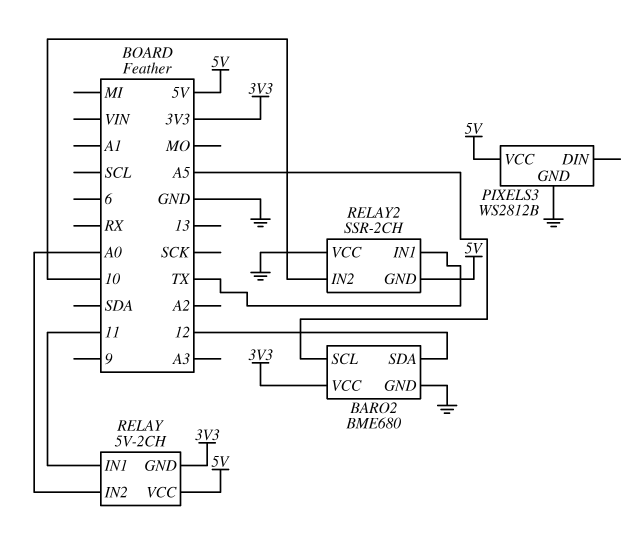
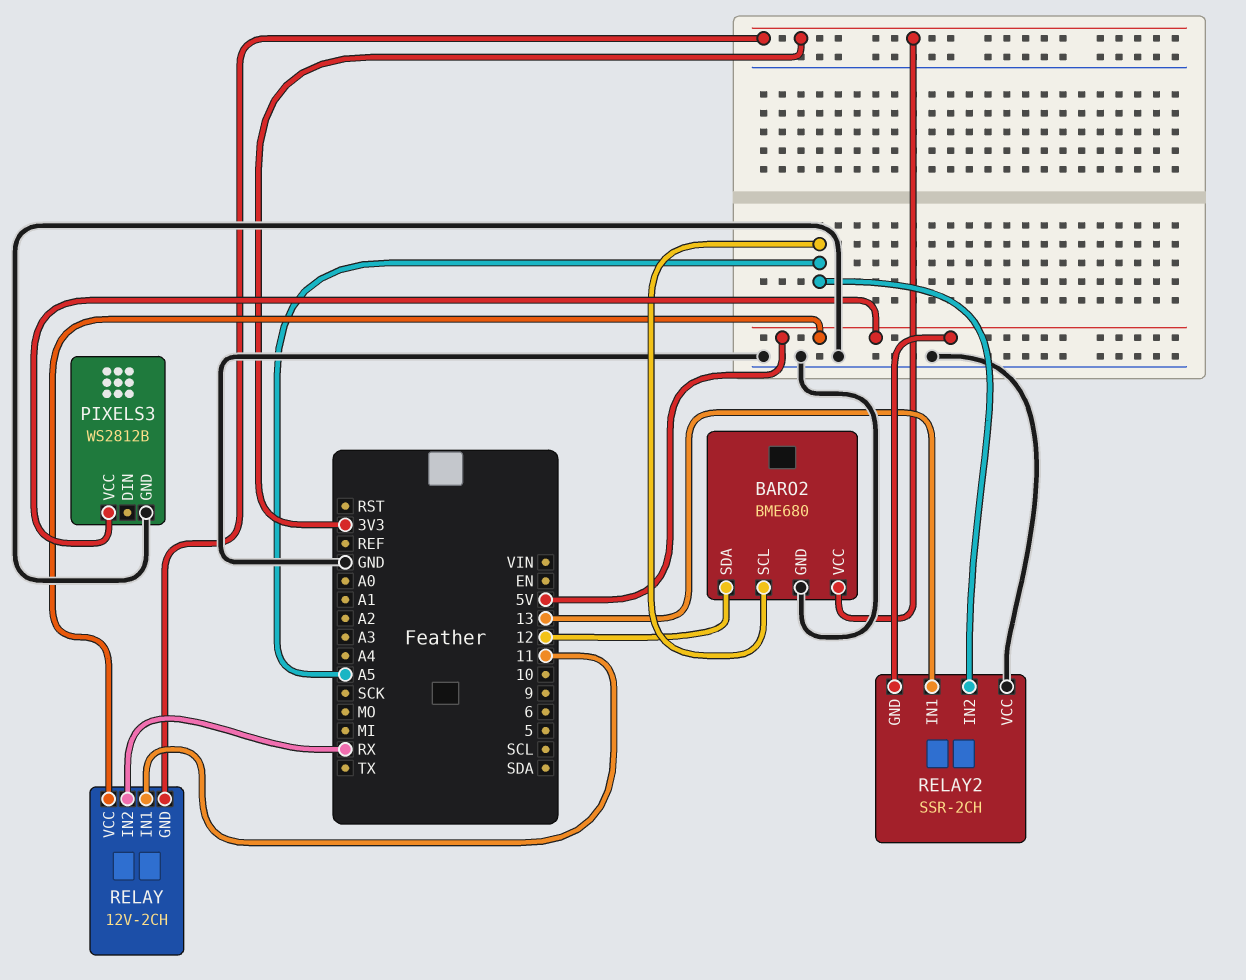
RELAY: 5V-2CH -> 12V-2CH
RELAY pin IN2: A0 -> RX
RELAY2 pin IN1: TX -> 13
RELAY2 pin IN2: 10 -> A5

